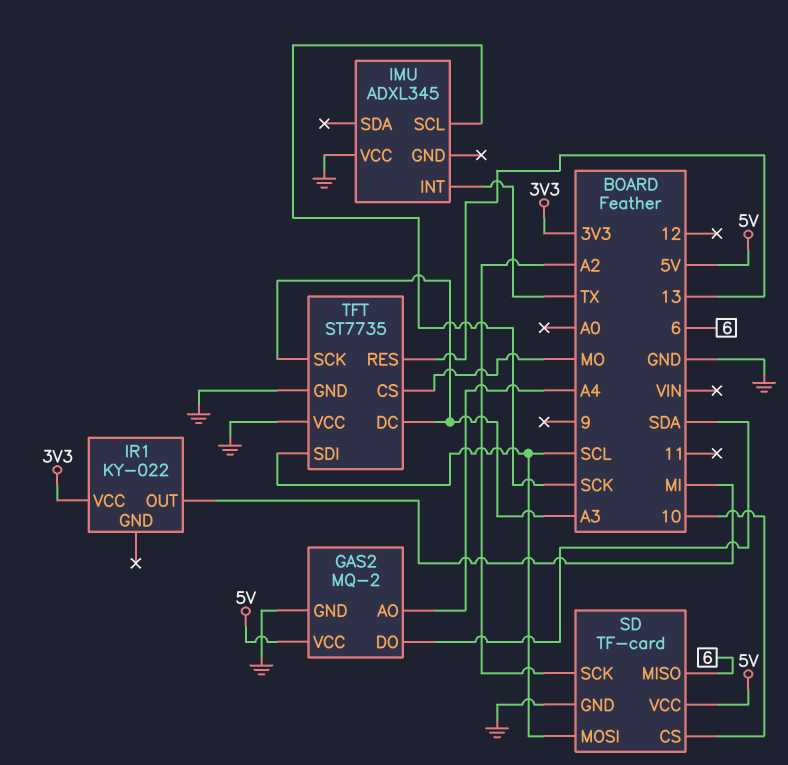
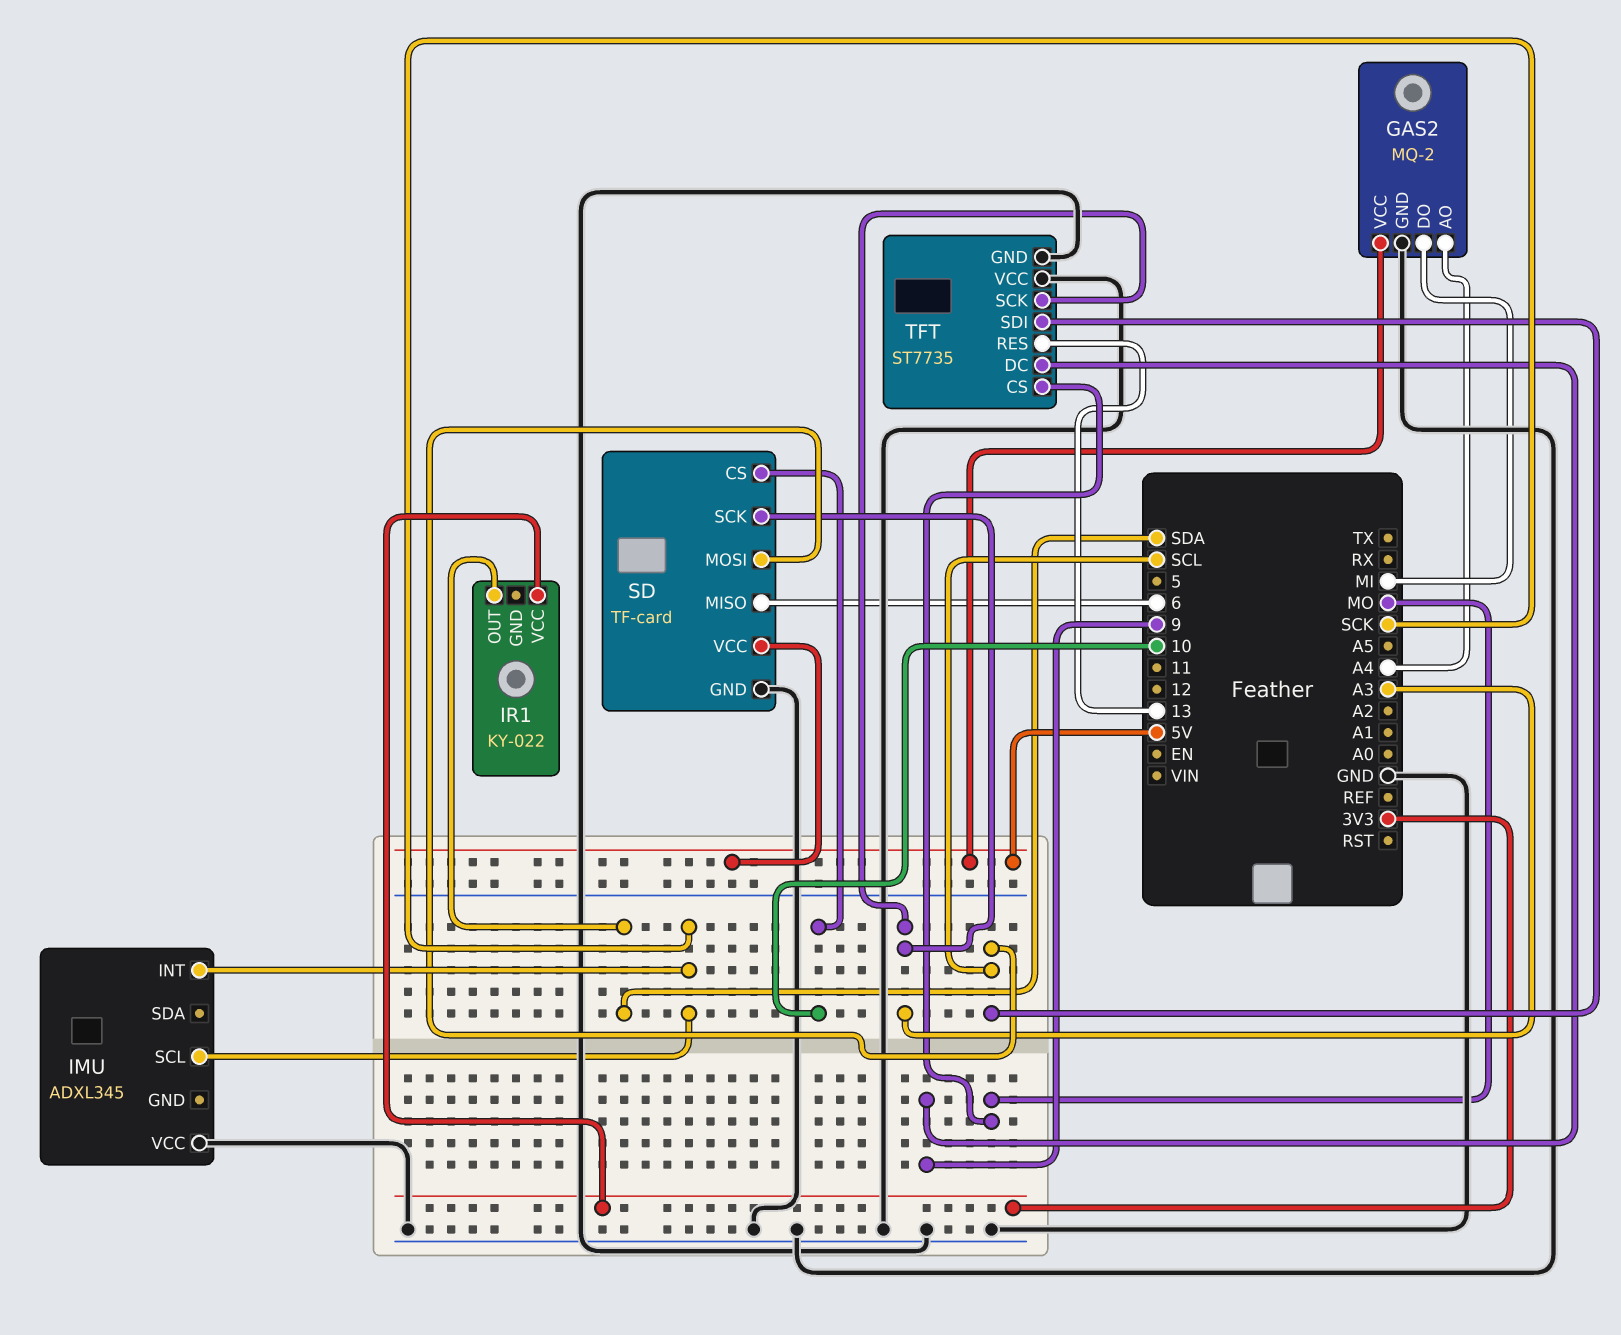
GAS2 pin DO: SDA -> MI
IMU pin INT: TX -> SCK
IR1 pin OUT: MI -> SDA
SD pin SCK: A2 -> A3
TFT pin DC: A3 -> 9

